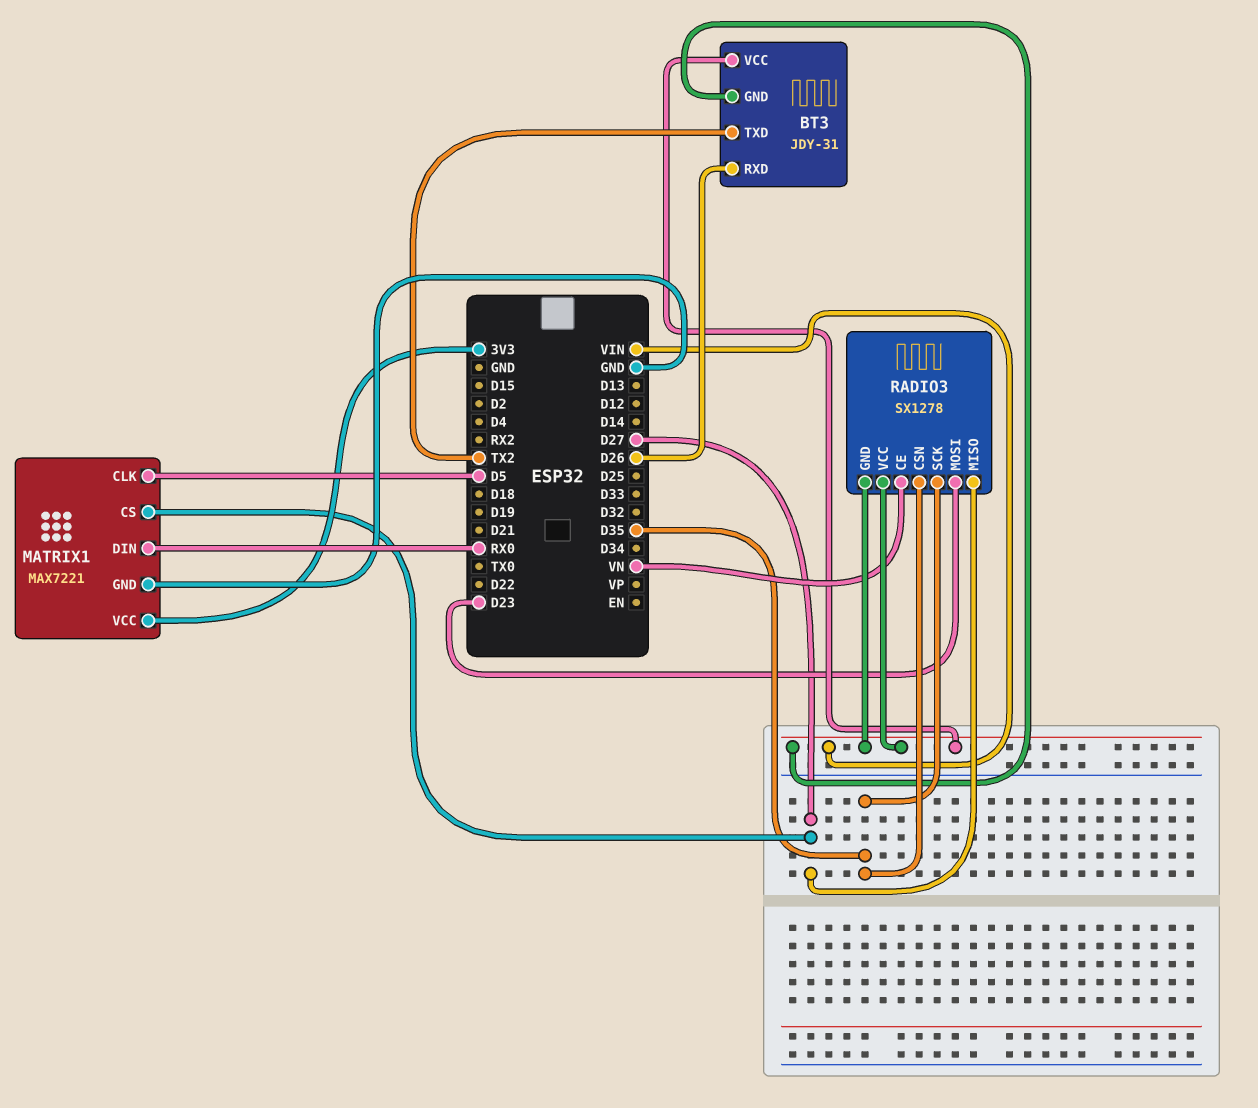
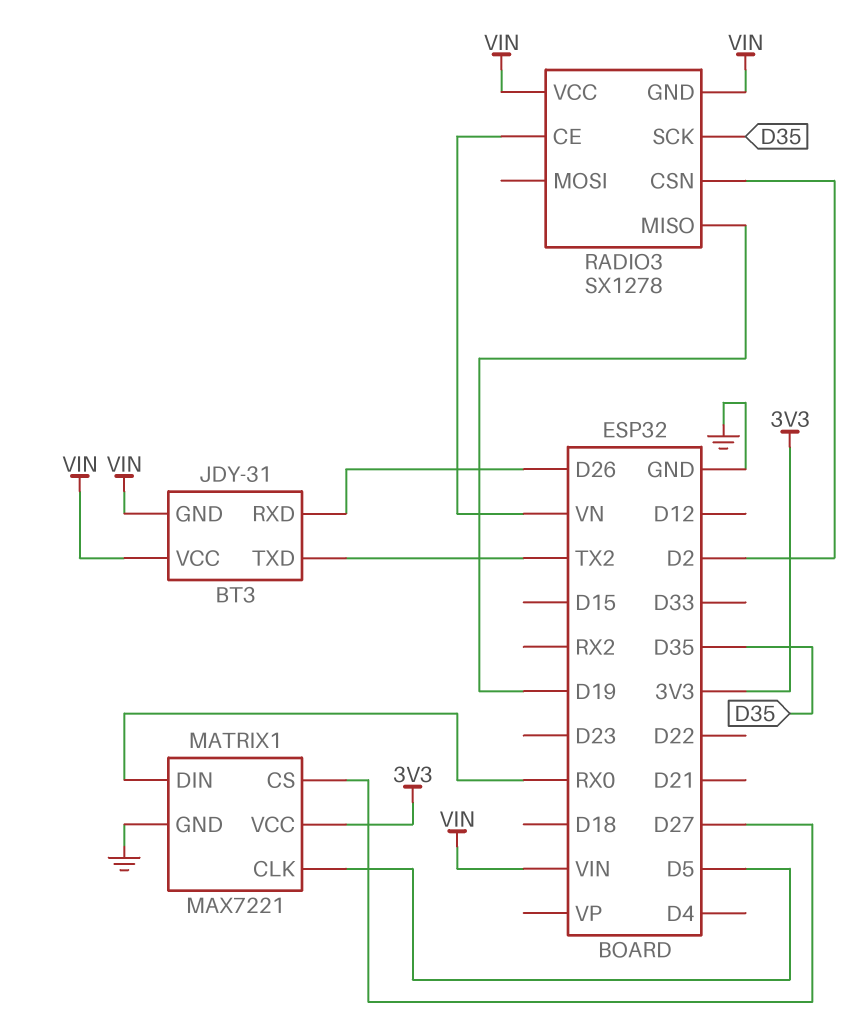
RADIO3 pin CSN: D35 -> D2
RADIO3 pin MISO: D27 -> D19
RADIO3 pin MOSI: D23 -> none

